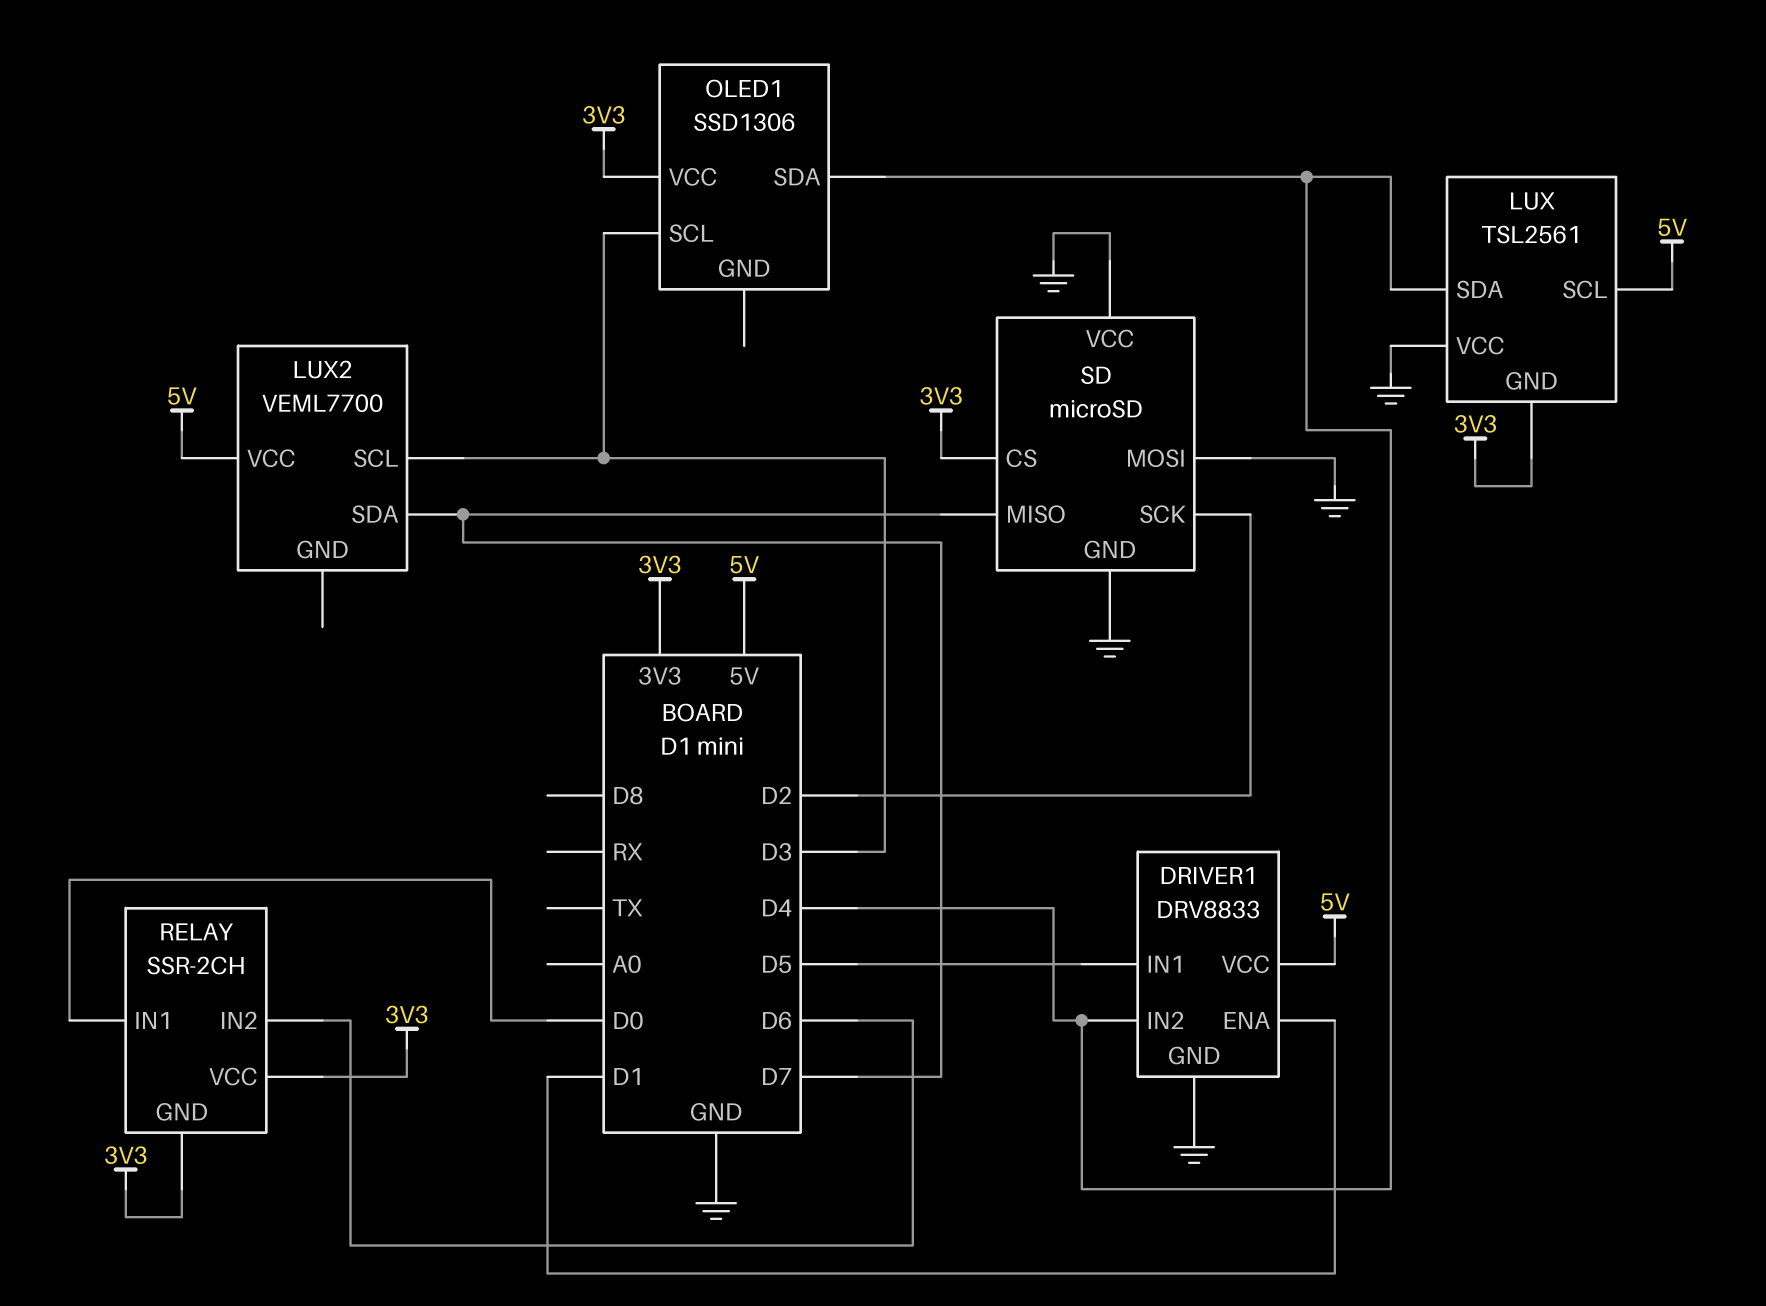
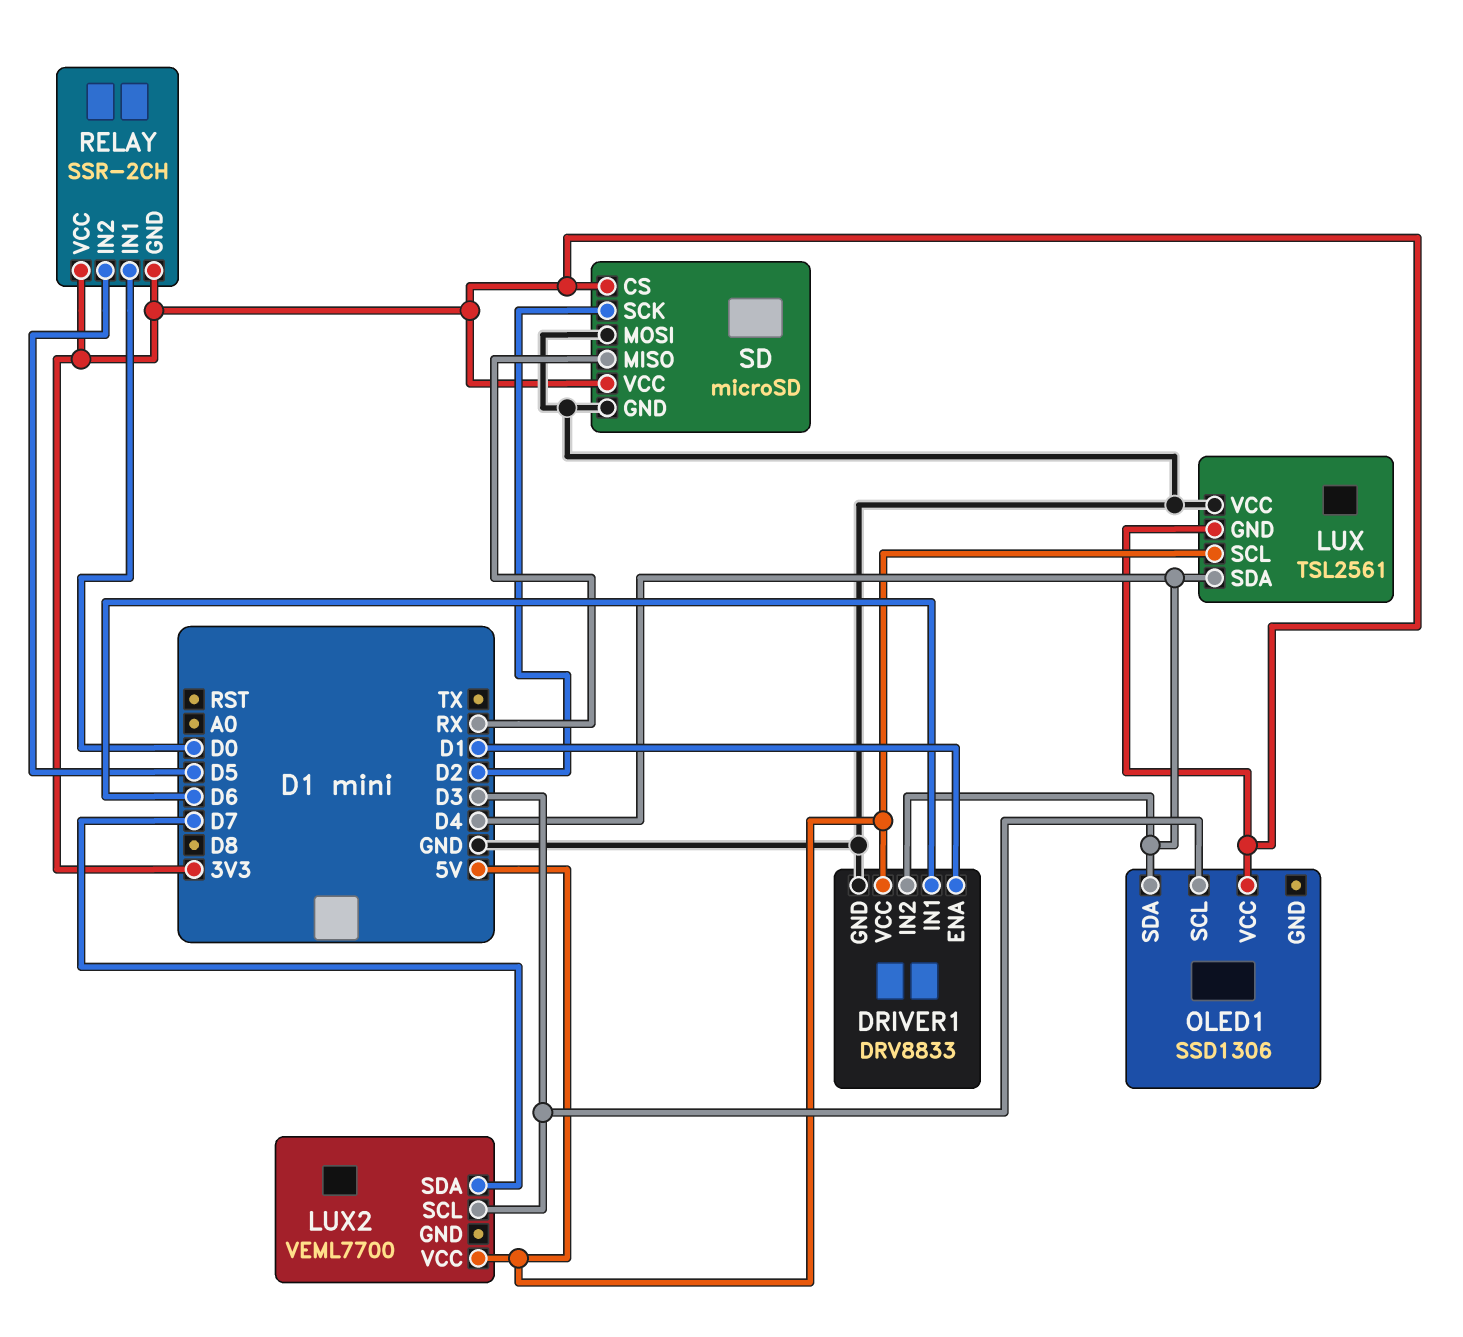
DRIVER1 pin IN1: D5 -> D6
RELAY pin IN2: D6 -> D5
SD pin MISO: D7 -> RX
SD pin VCC: GND -> 3V3

